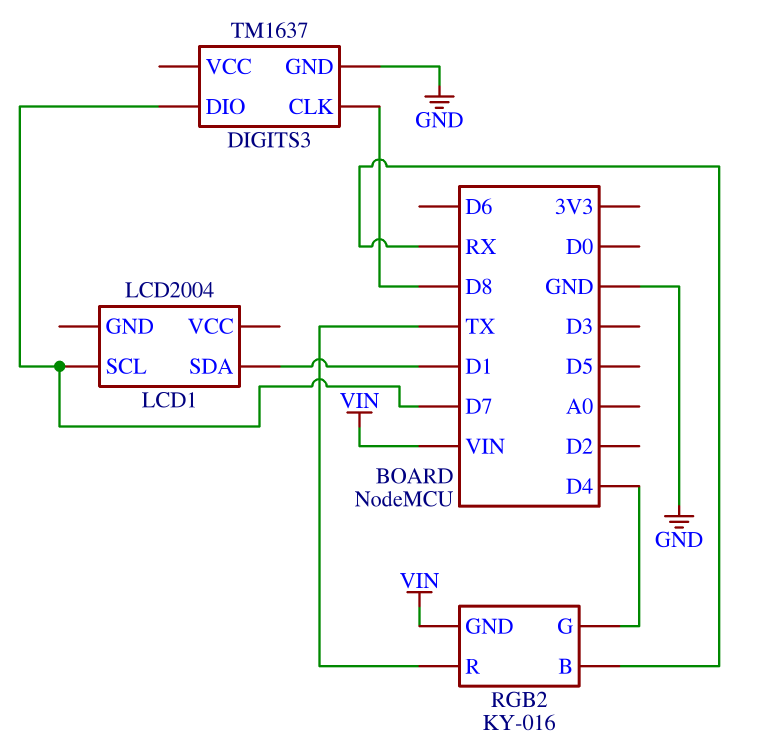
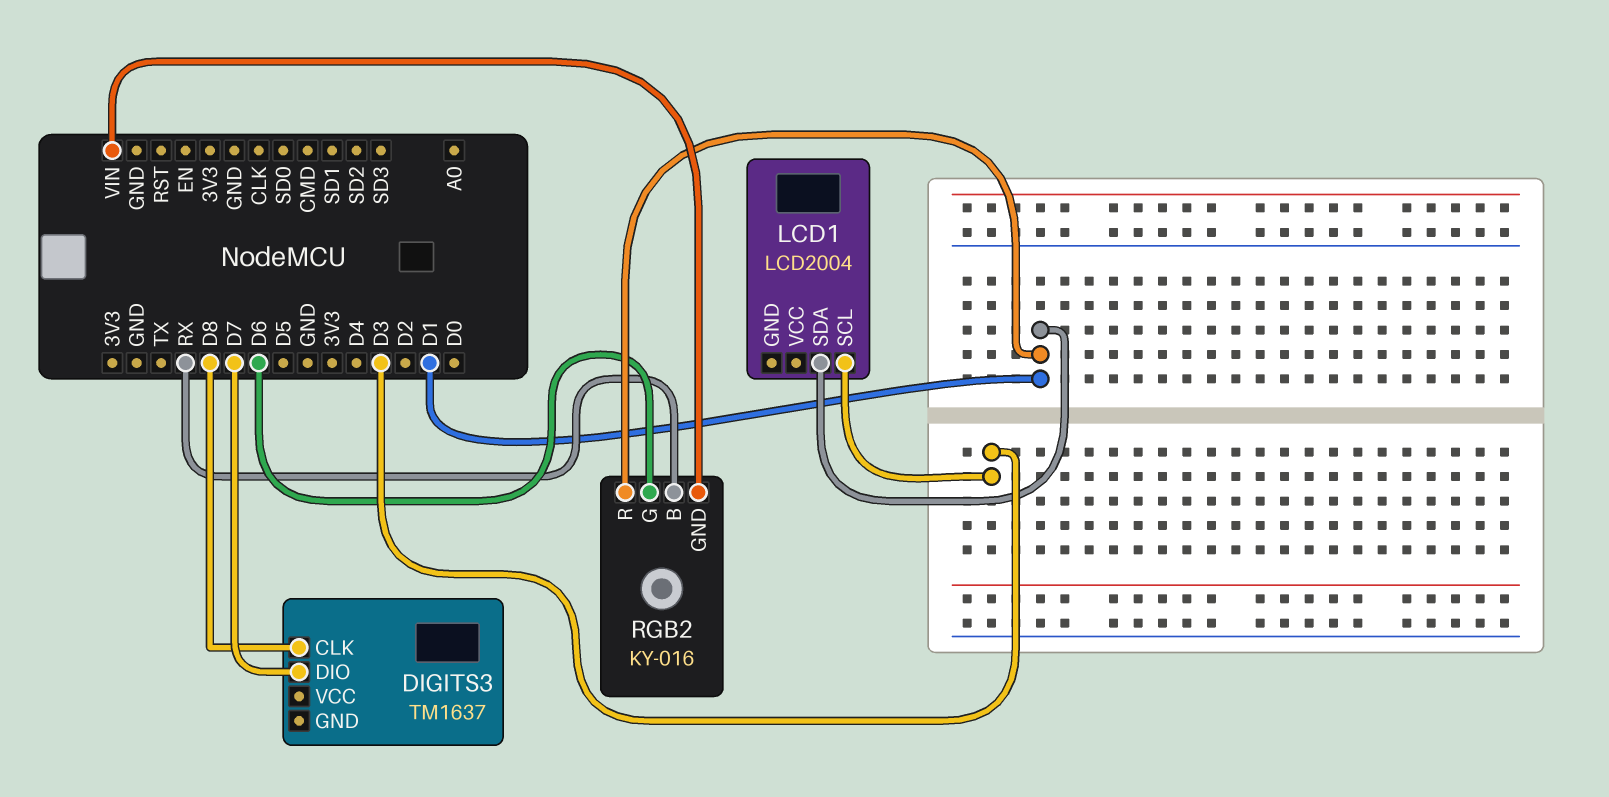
DIGITS3 pin GND: GND -> none
LCD1 pin SCL: D7 -> D3
RGB2 pin G: D4 -> D6
RGB2 pin R: TX -> D1

